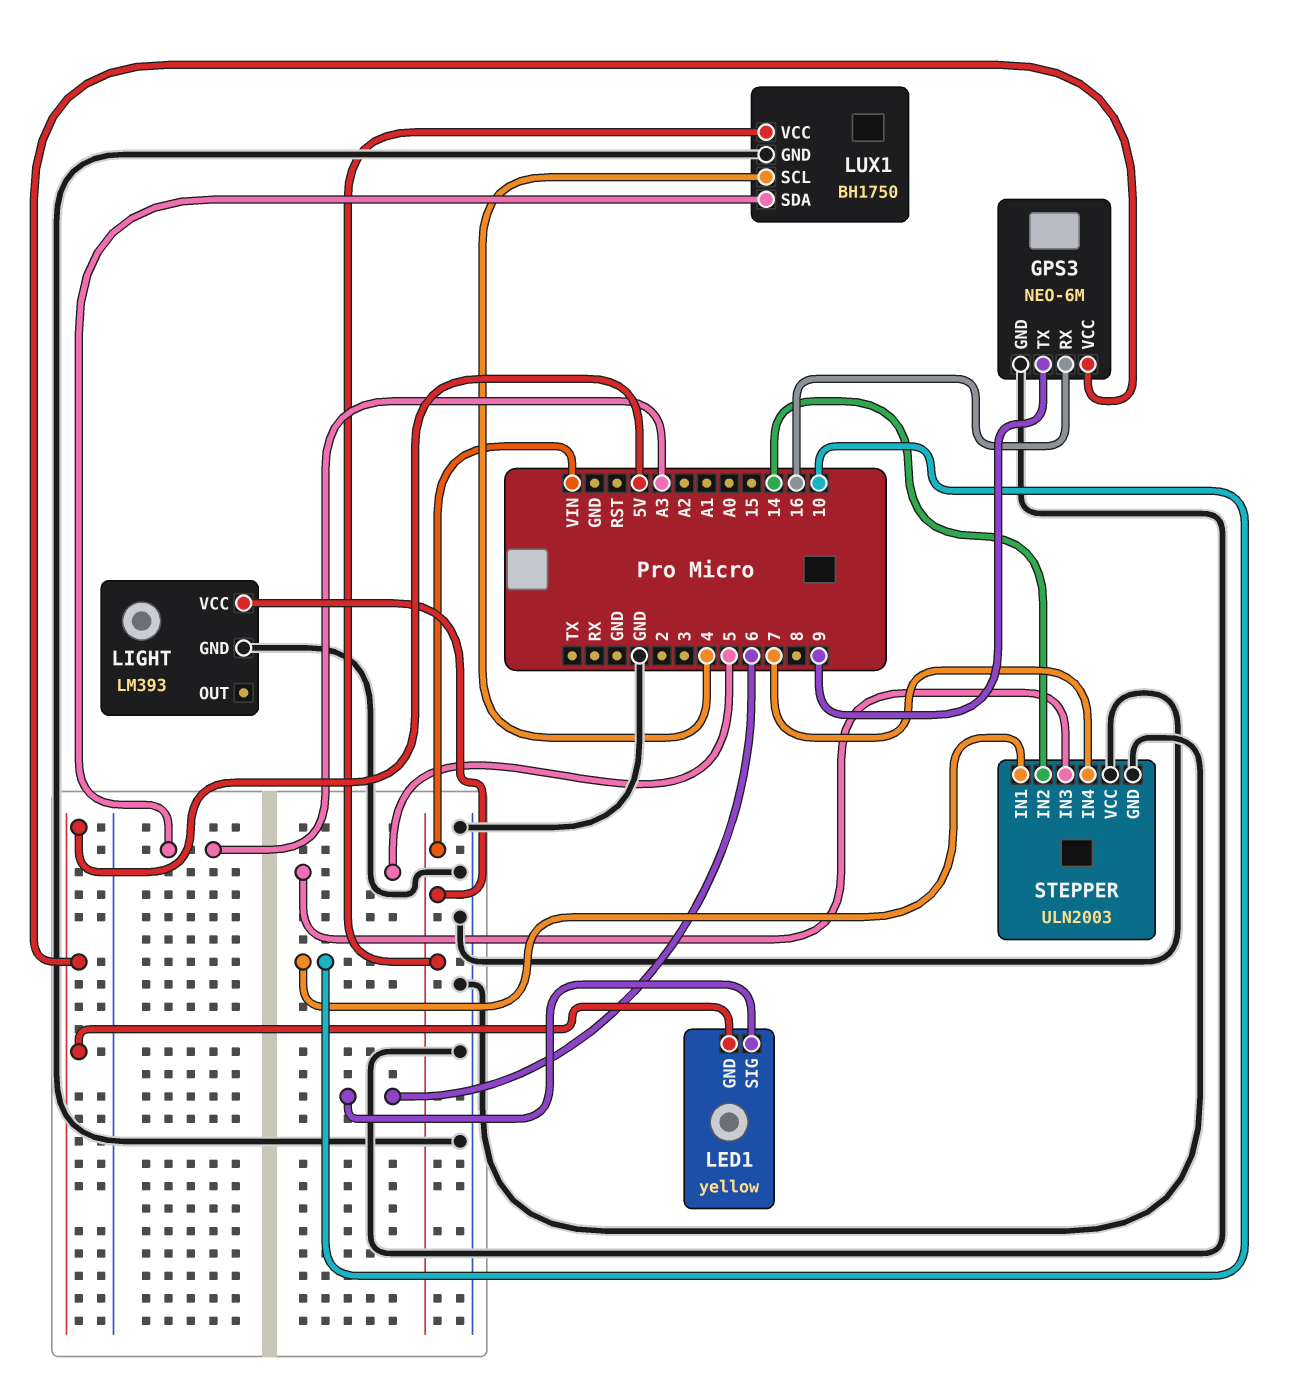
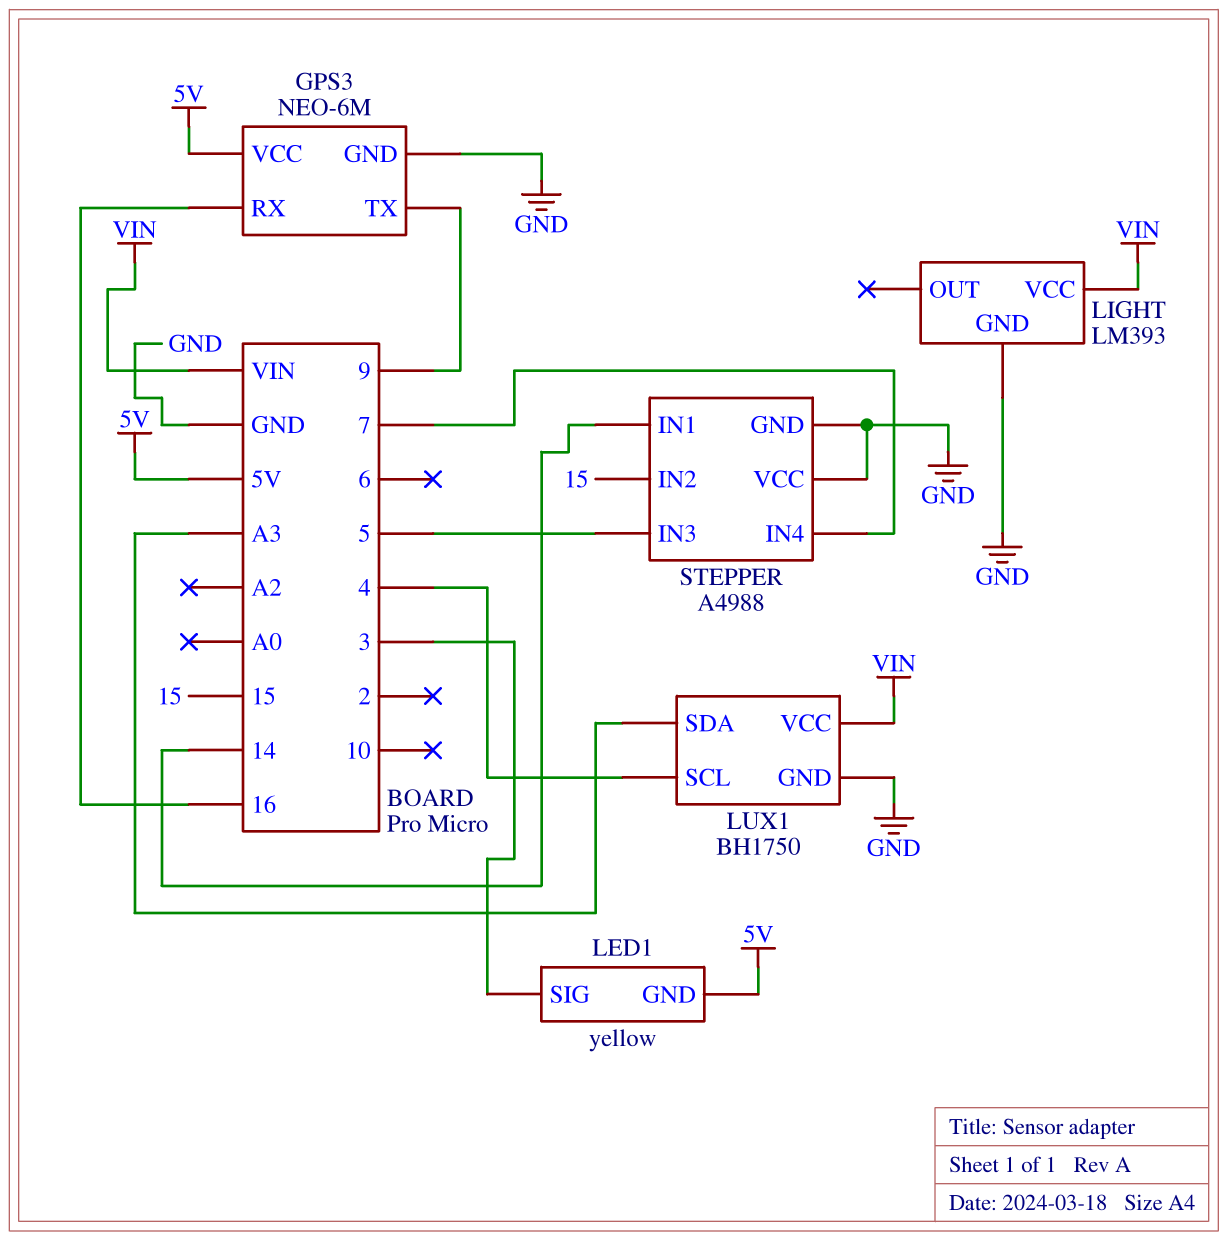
LED1 pin SIG: 6 -> 3
STEPPER: ULN2003 -> A4988
STEPPER pin IN1: 10 -> 14
STEPPER pin IN2: 14 -> 15

